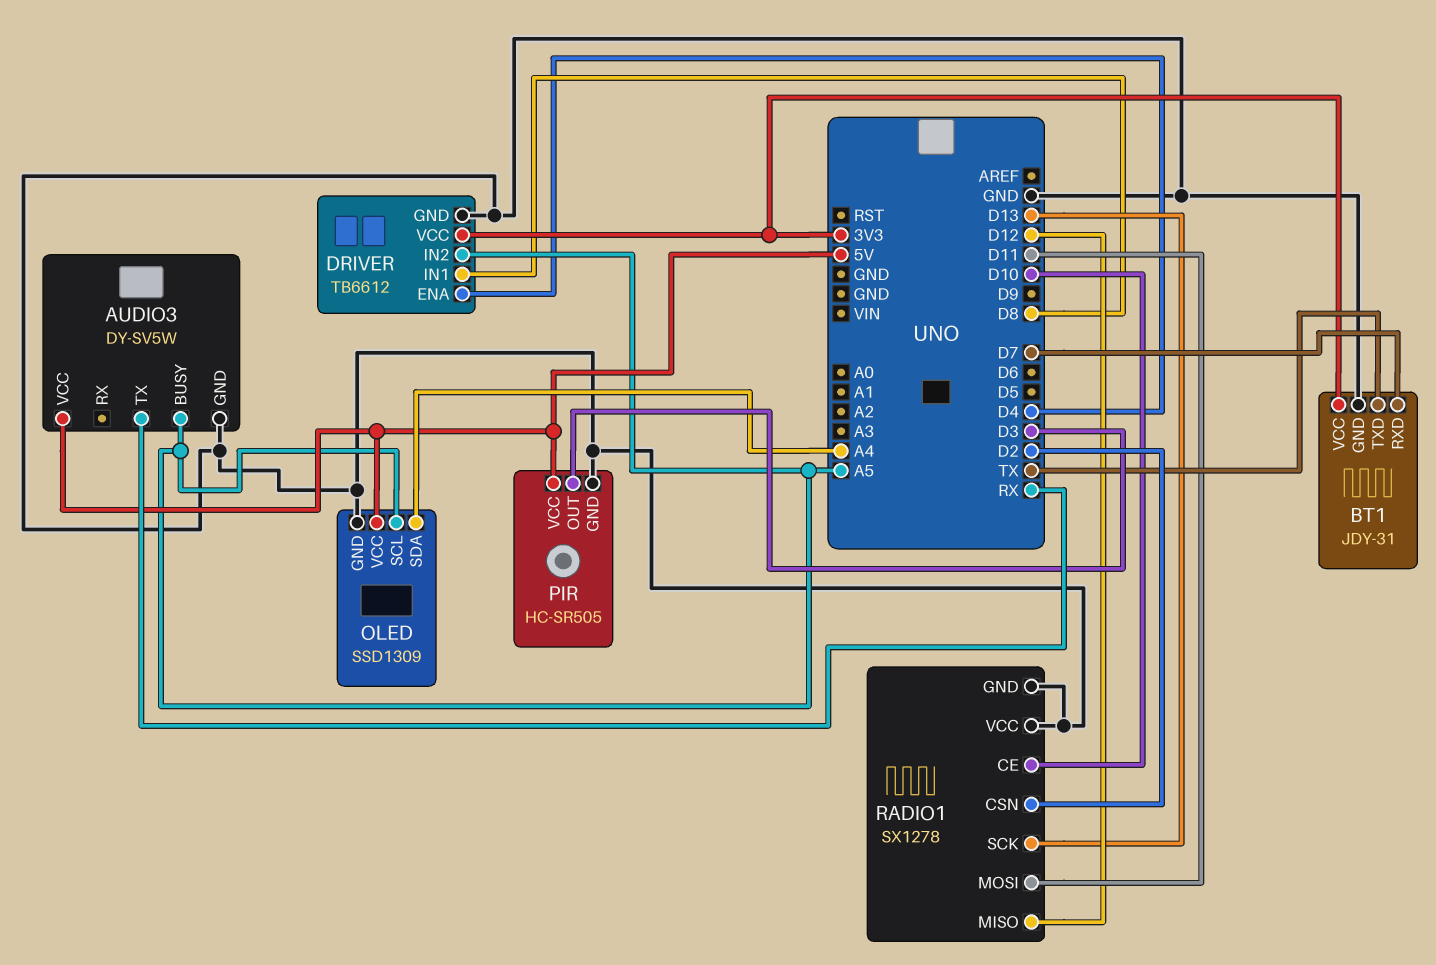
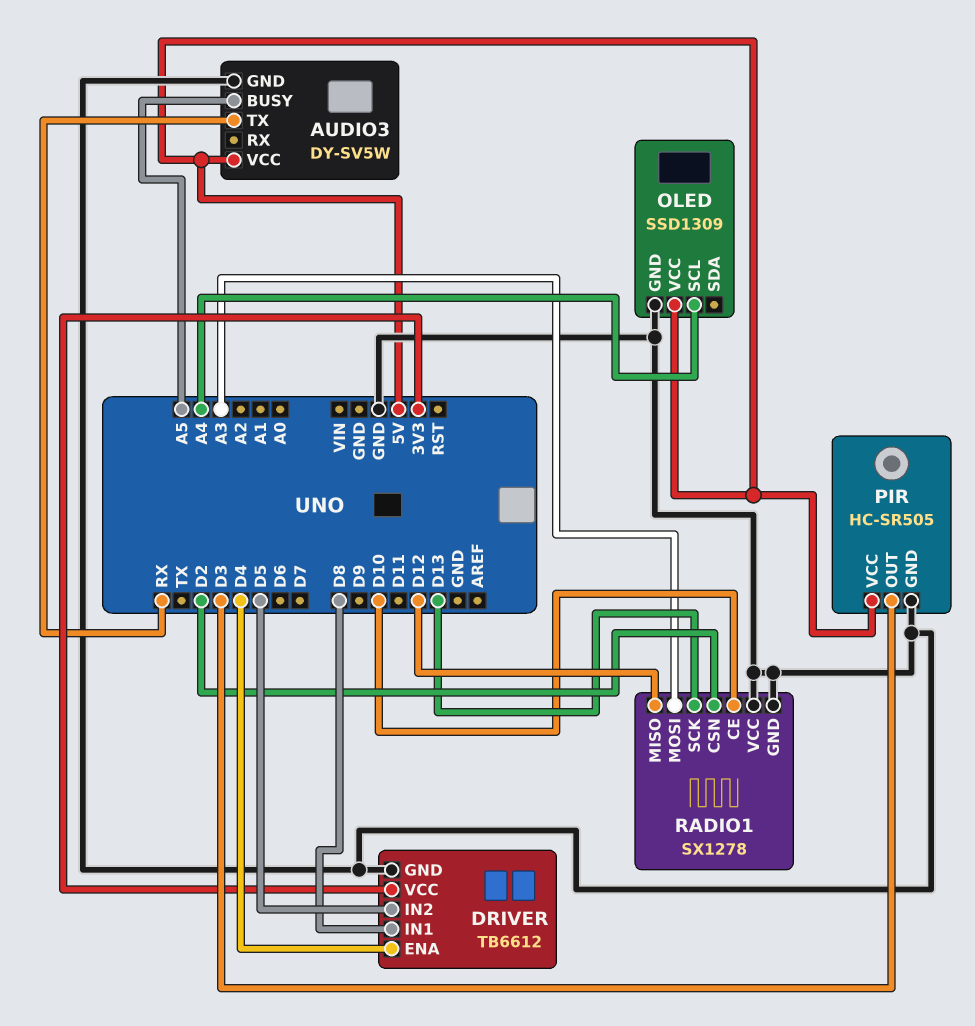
BT1: JDY-31 -> none
BT1 pin GND: GND -> none
BT1 pin RXD: D7 -> none
BT1 pin TXD: TX -> none
BT1 pin VCC: 3V3 -> none
DRIVER pin IN2: A5 -> D5
OLED pin SCL: A5 -> A4
OLED pin SDA: A4 -> none
RADIO1 pin MOSI: D11 -> A3

